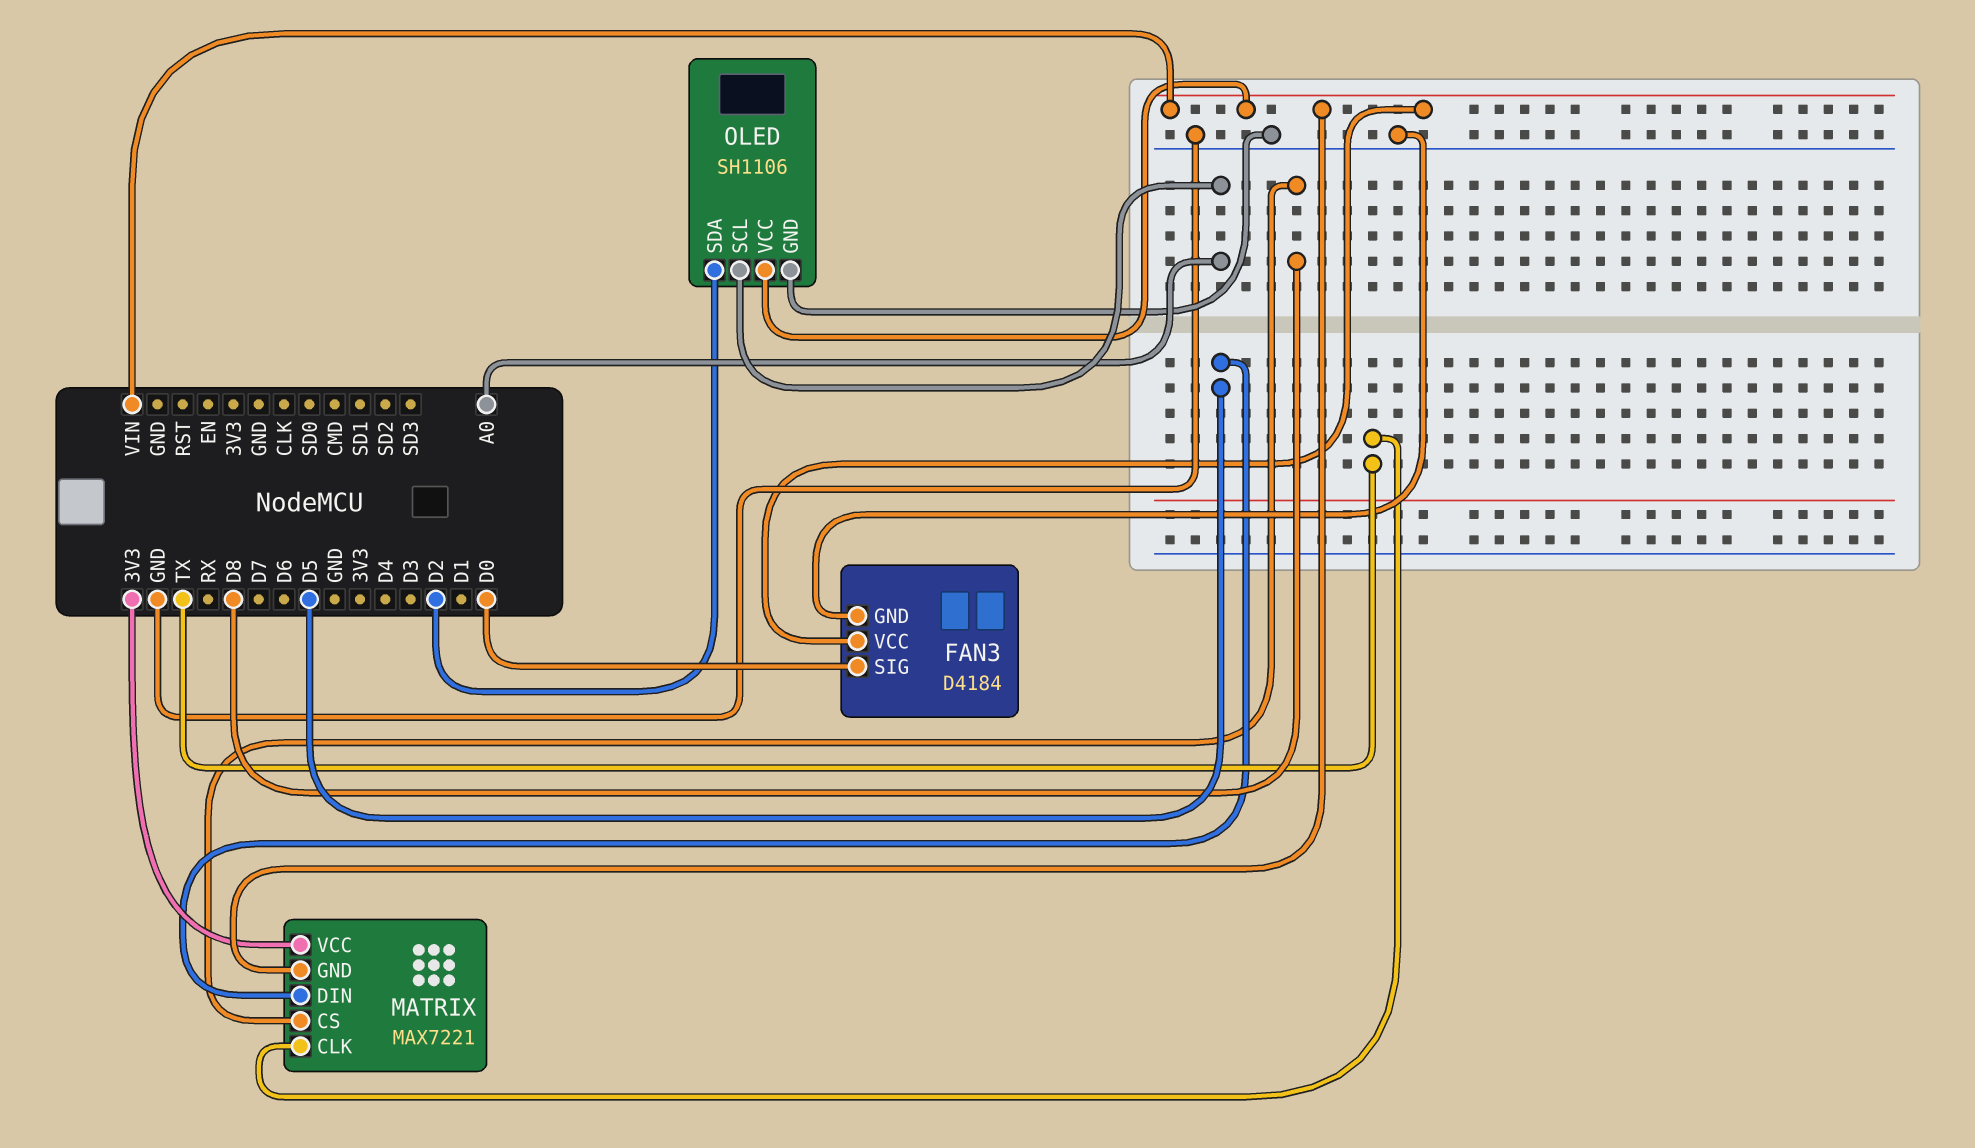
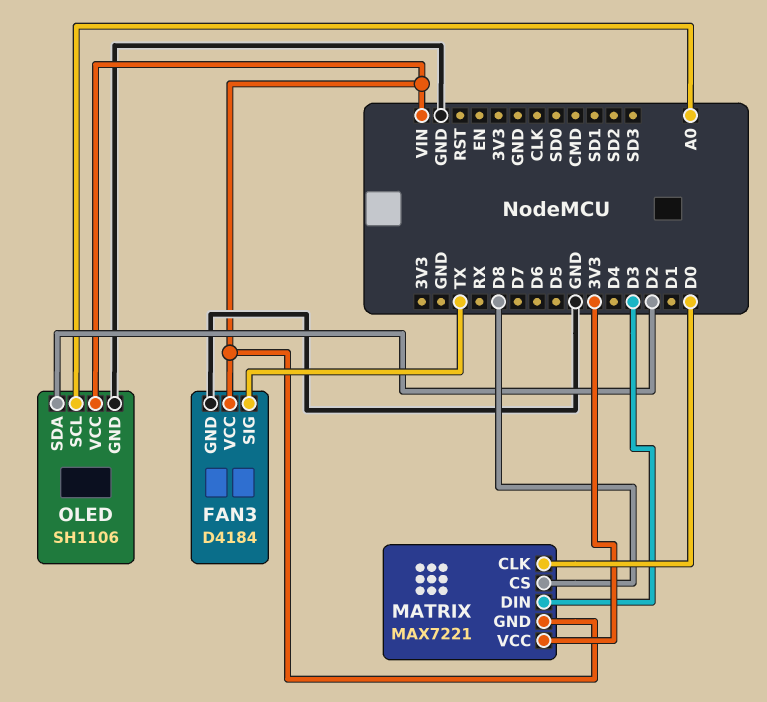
FAN3 pin SIG: D0 -> TX
MATRIX pin CLK: TX -> D0
MATRIX pin DIN: D5 -> D3

